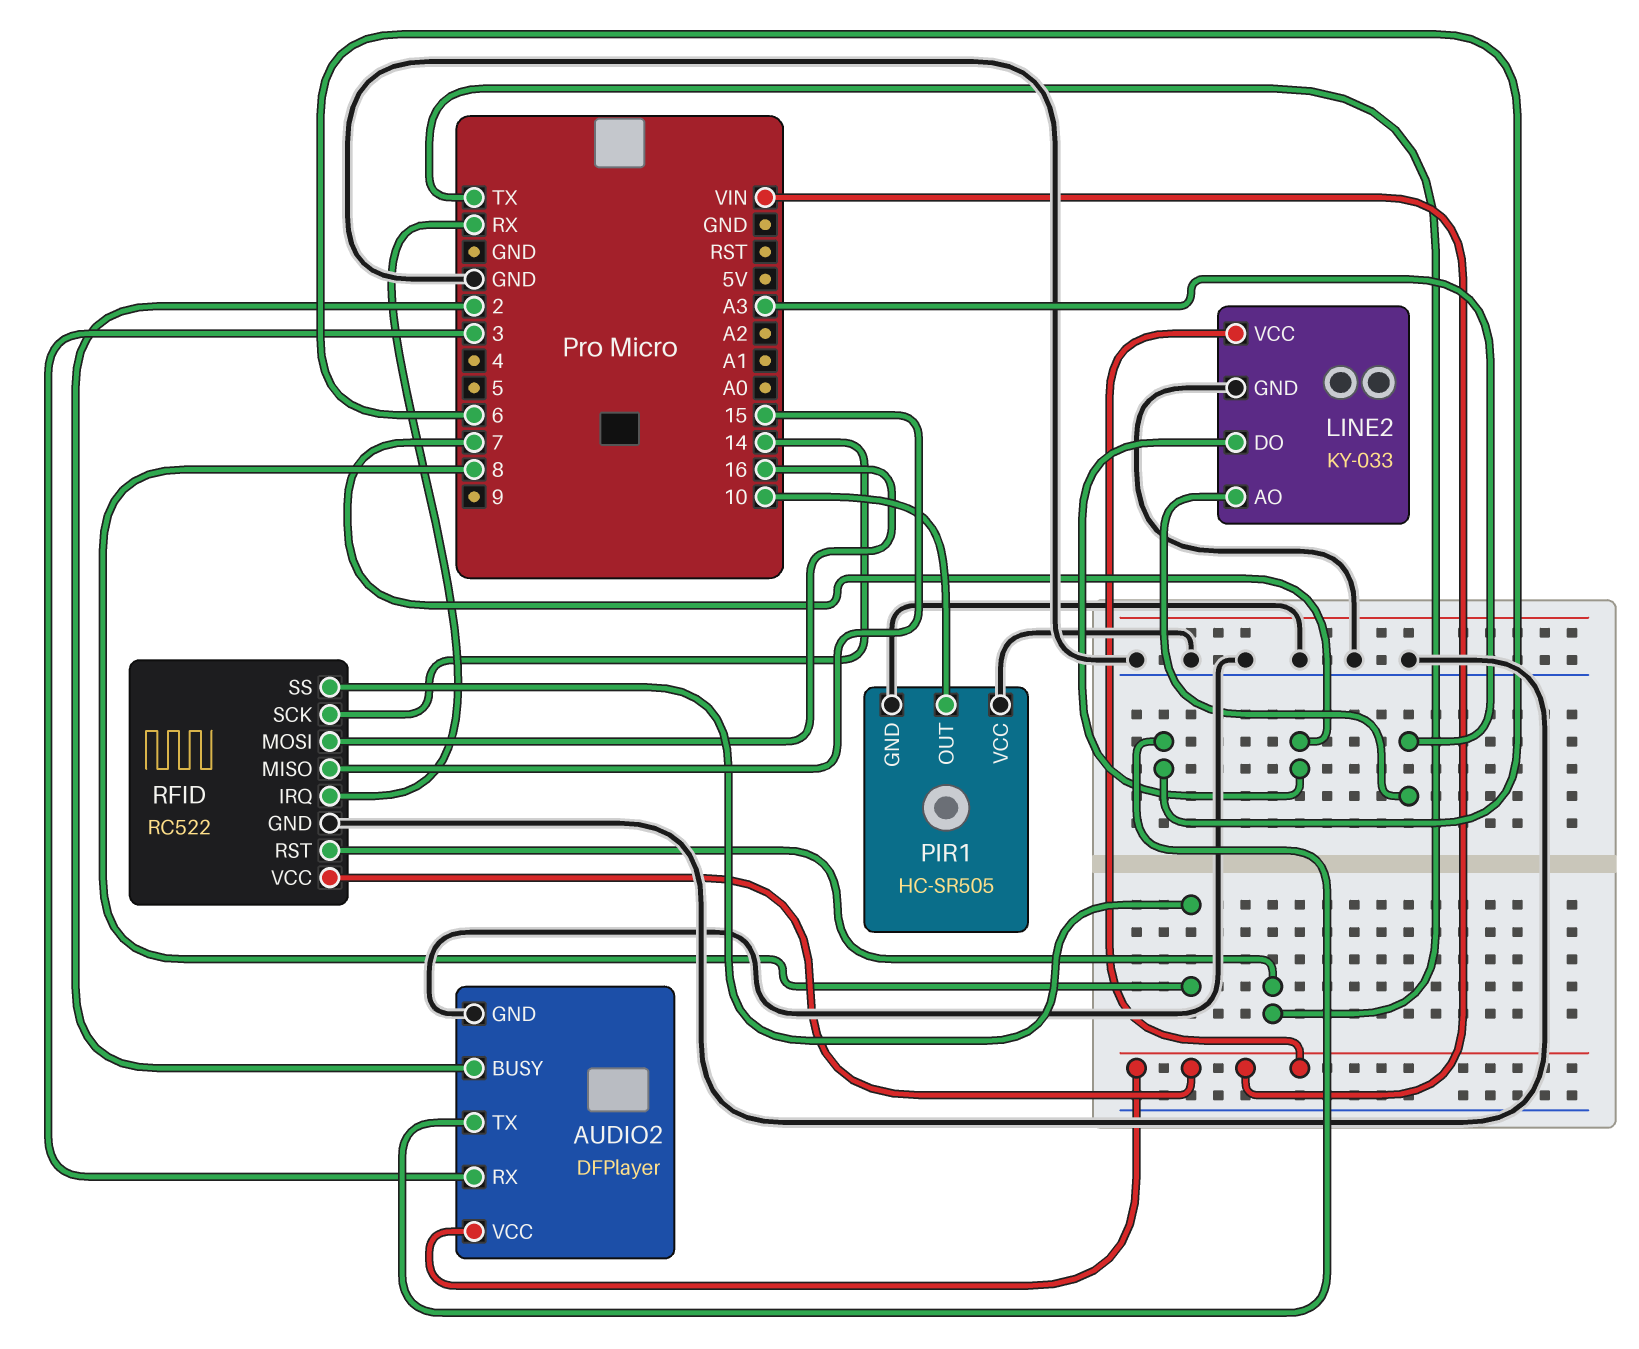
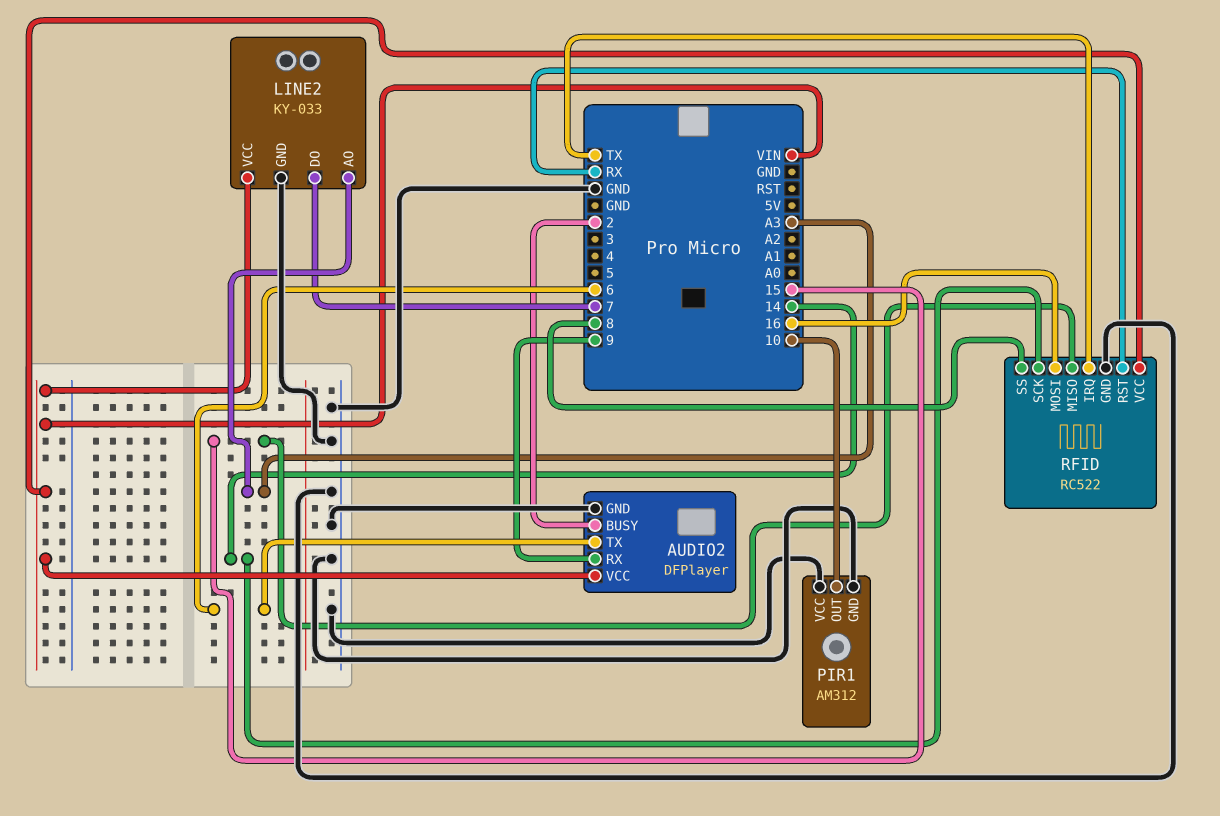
AUDIO2 pin RX: 3 -> 9
PIR1: HC-SR505 -> AM312
RFID pin IRQ: RX -> TX
RFID pin RST: TX -> RX

